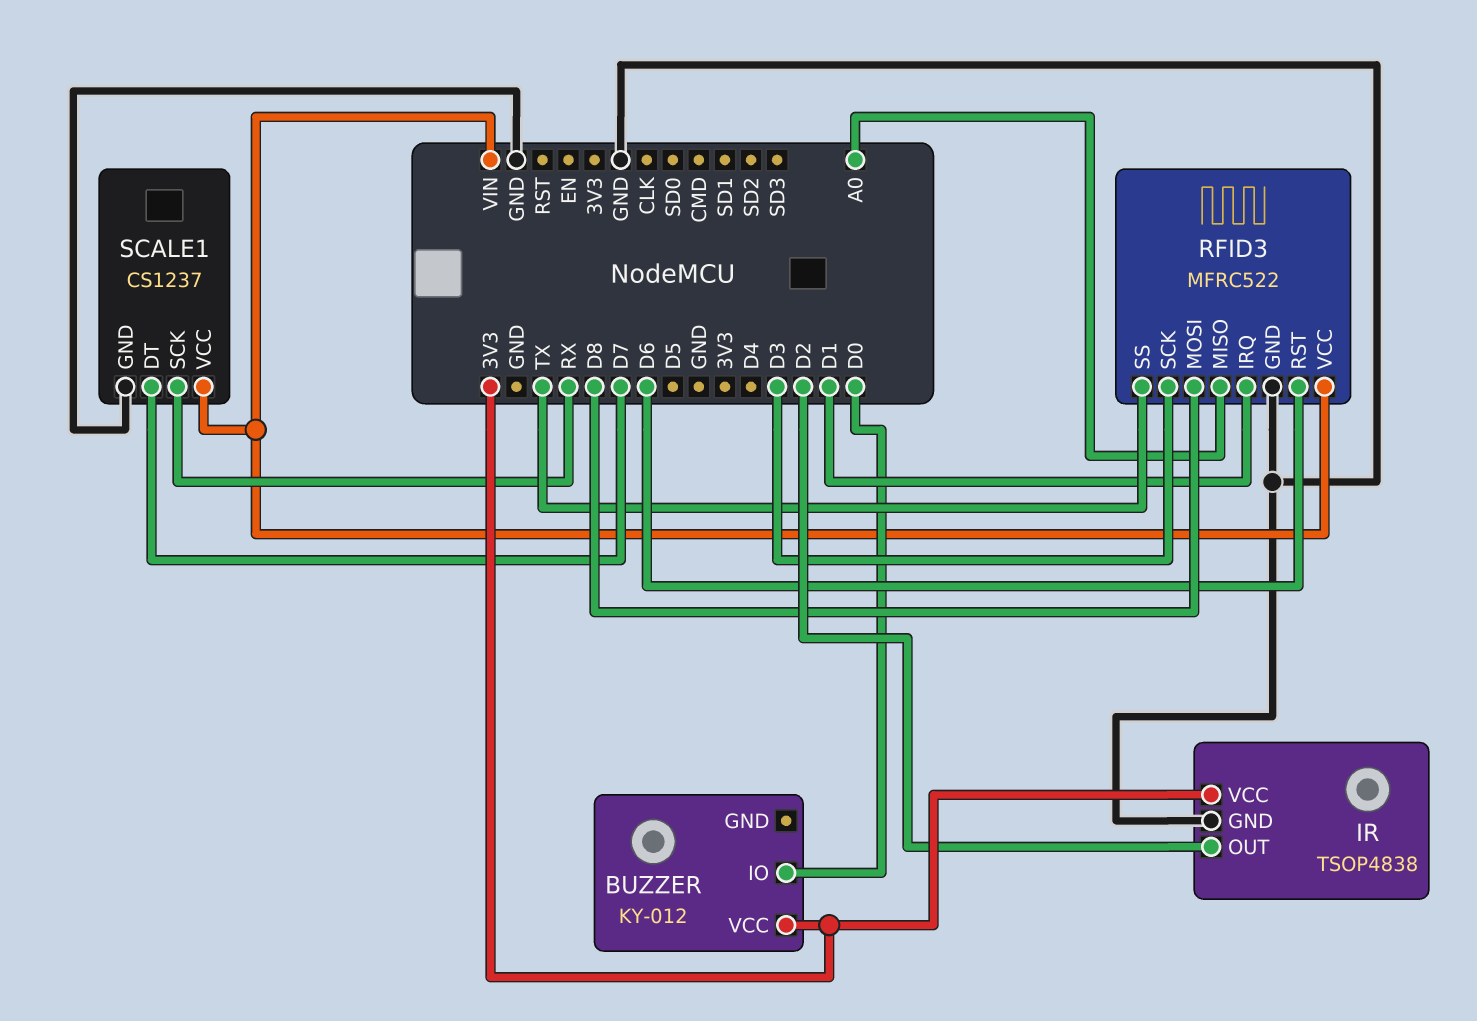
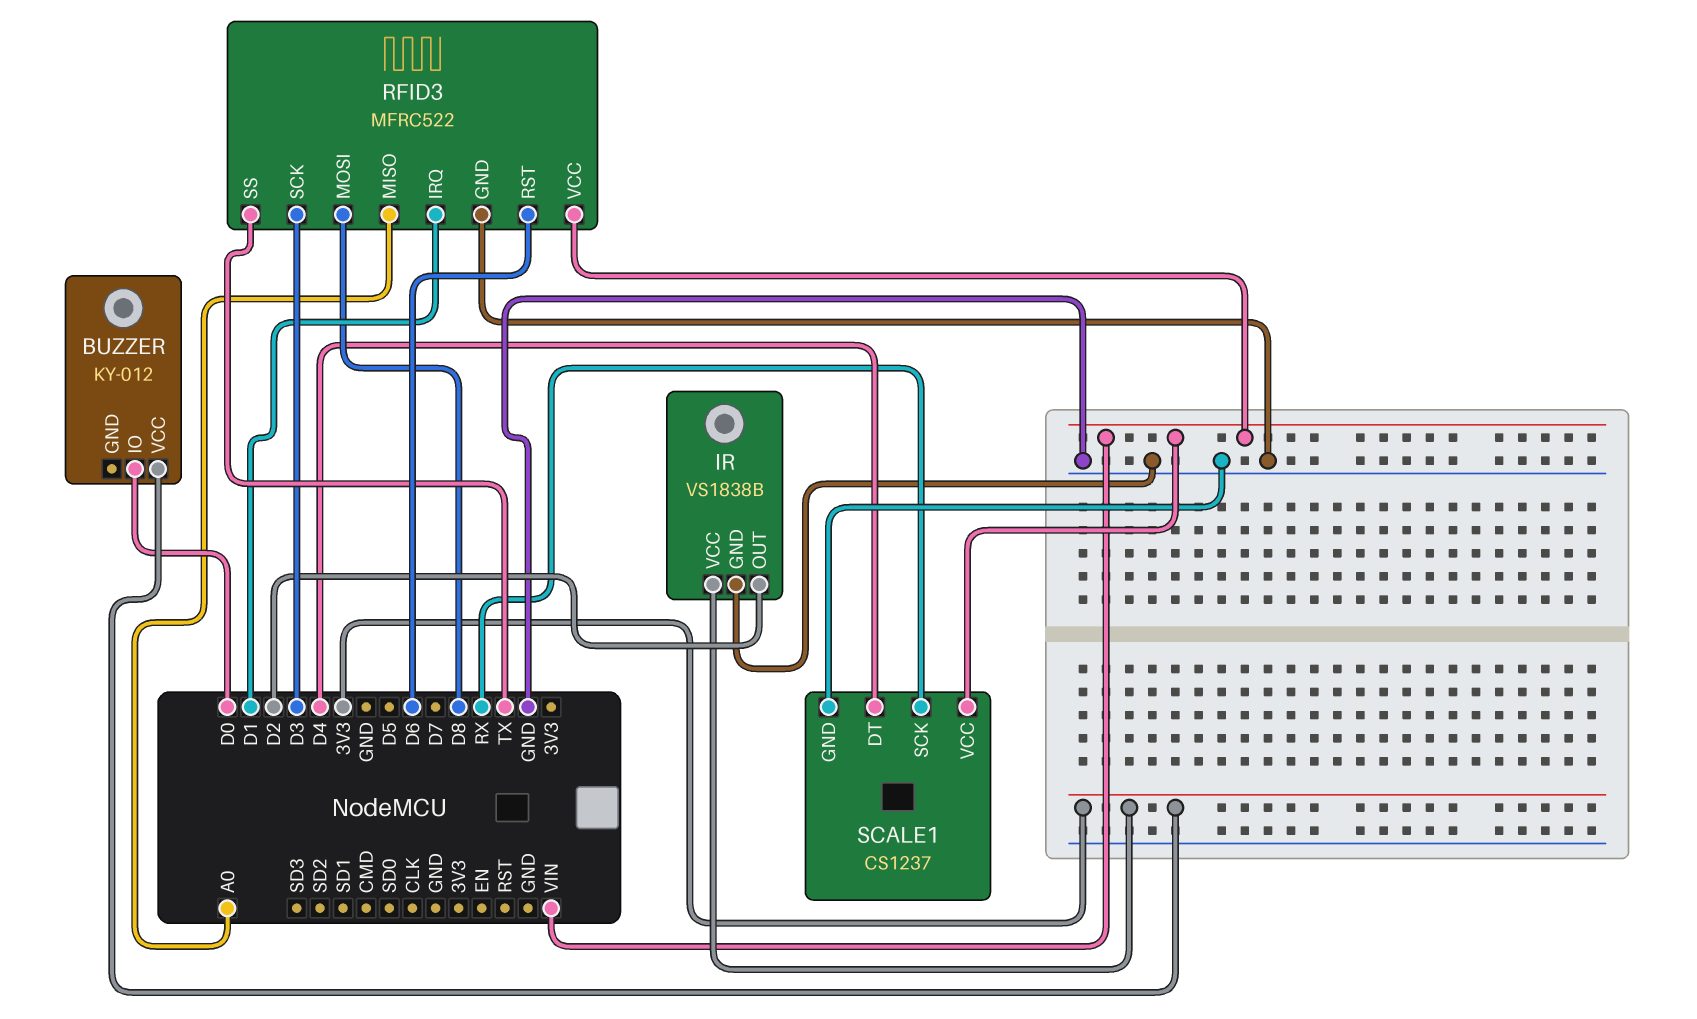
IR: TSOP4838 -> VS1838B
SCALE1 pin DT: D7 -> D4

